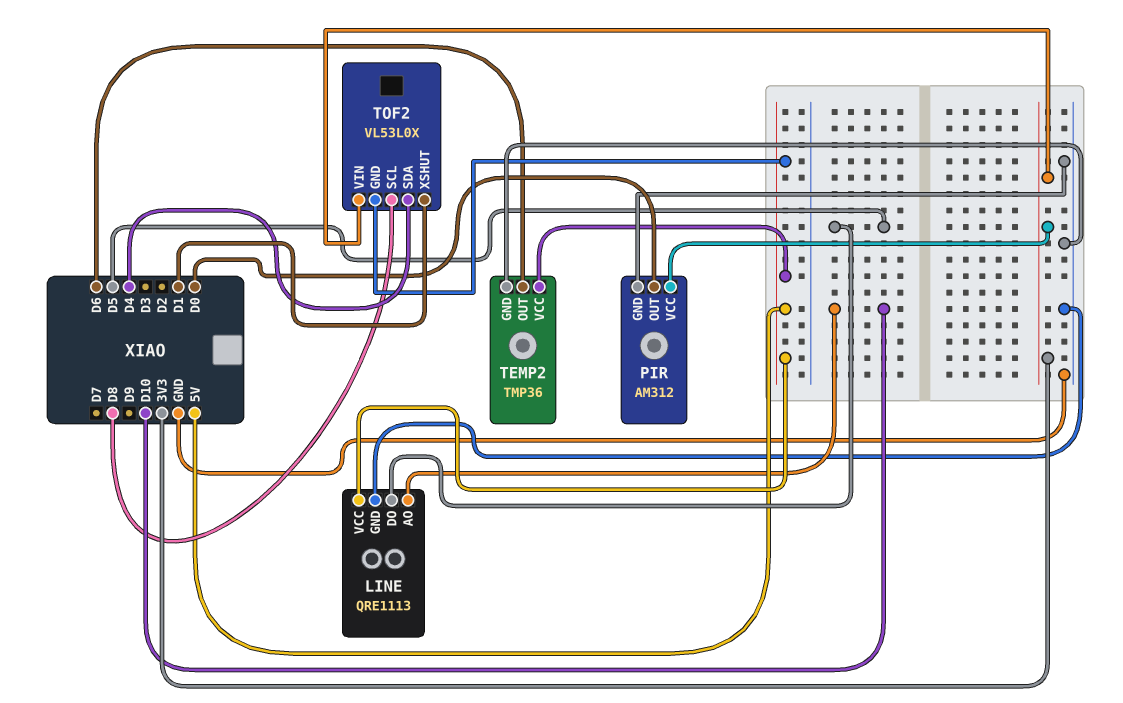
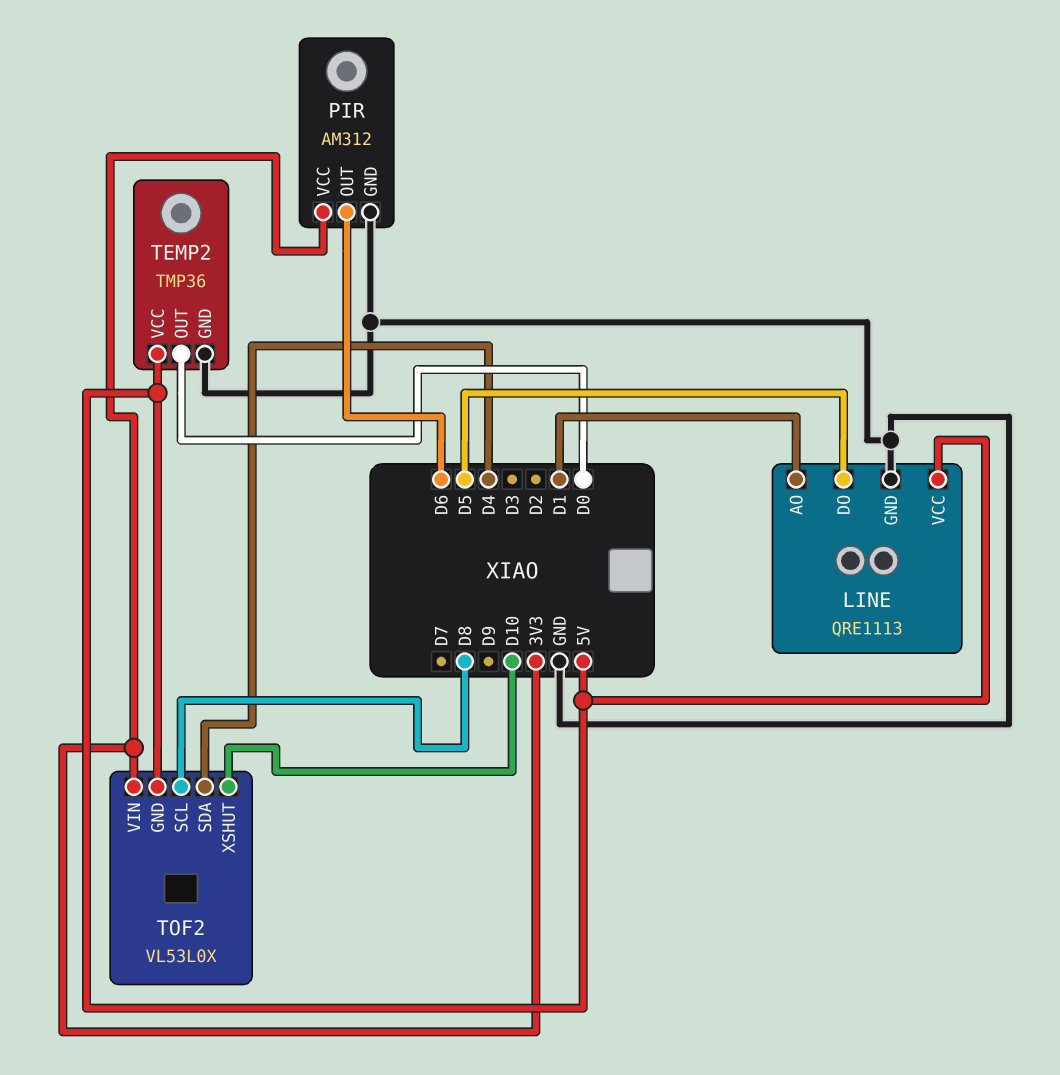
LINE pin AO: D10 -> D1
PIR pin OUT: D0 -> D6
TEMP2 pin OUT: D6 -> D0
TOF2 pin XSHUT: D1 -> D10

